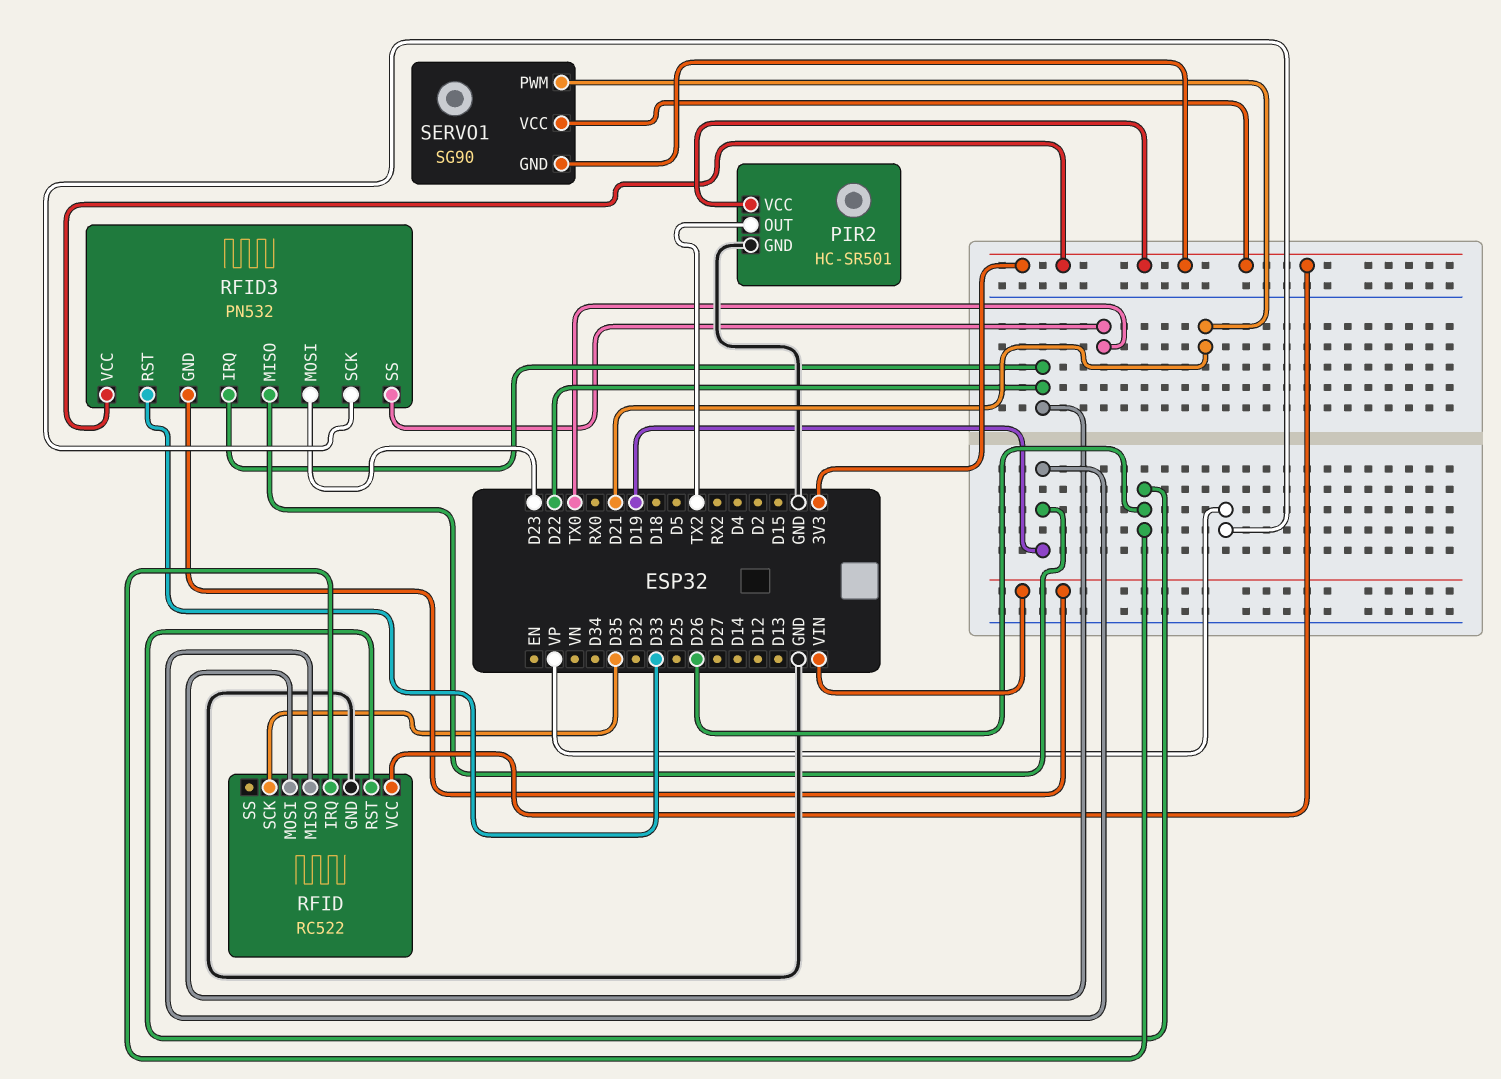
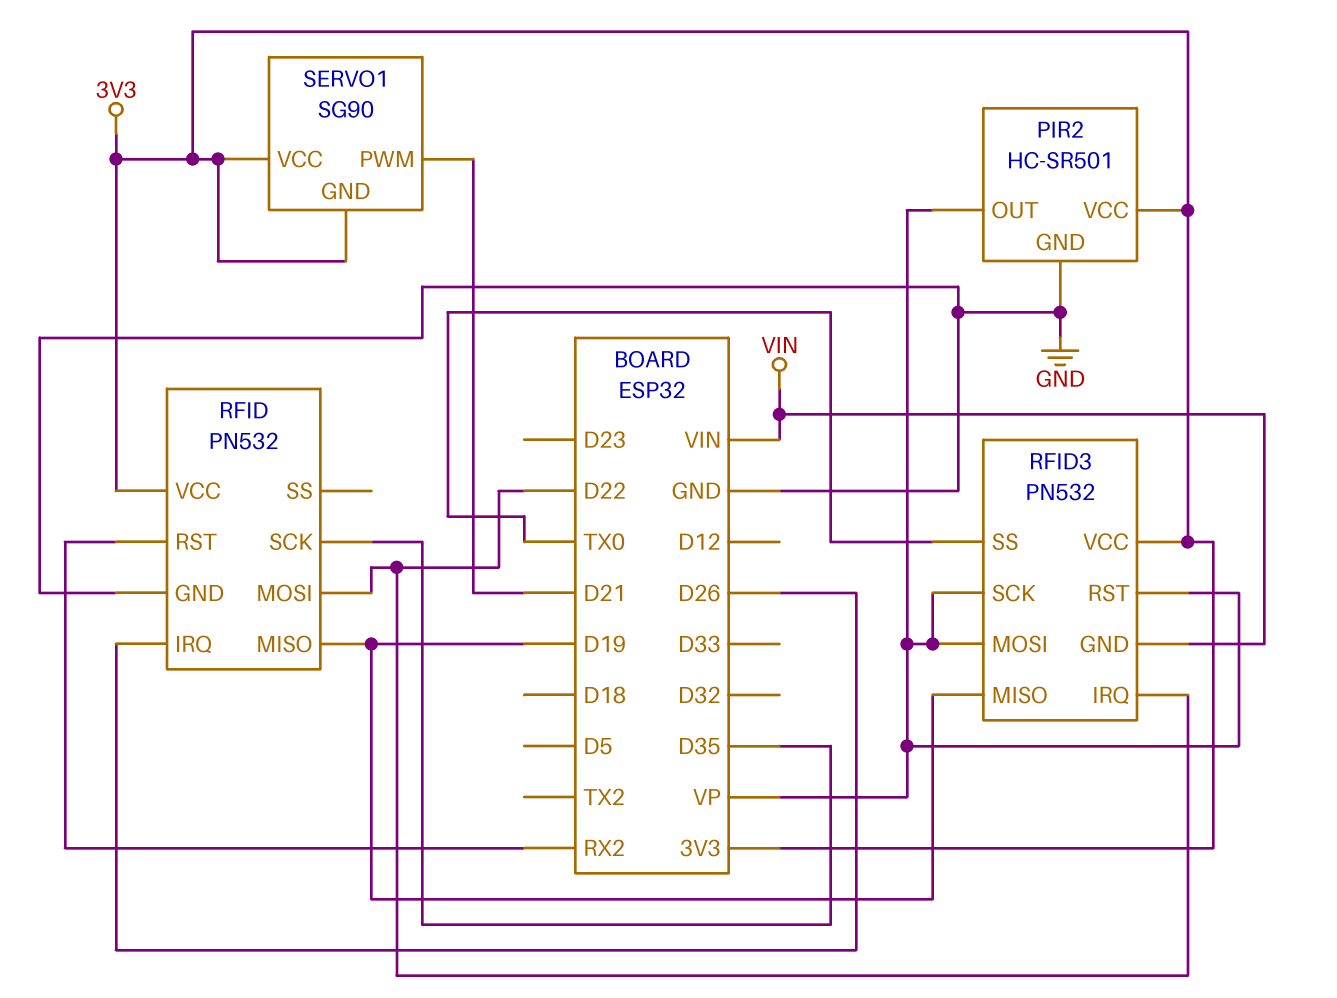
PIR2 pin OUT: TX2 -> VP
RFID: RC522 -> PN532
RFID pin RST: D26 -> RX2
RFID3 pin MOSI: D23 -> VP
RFID3 pin RST: D33 -> VP

